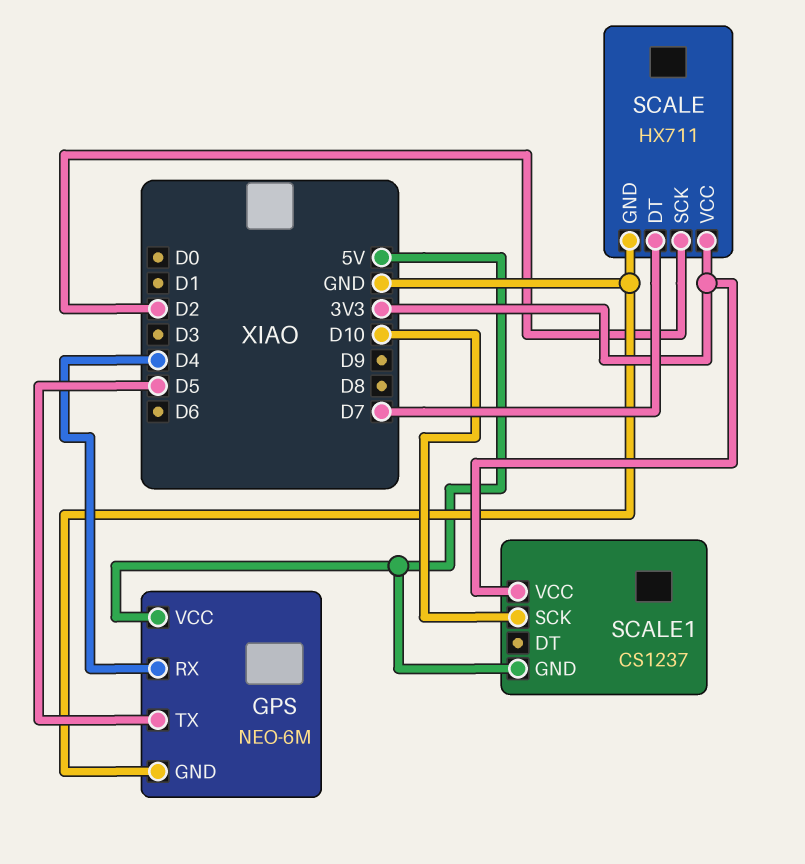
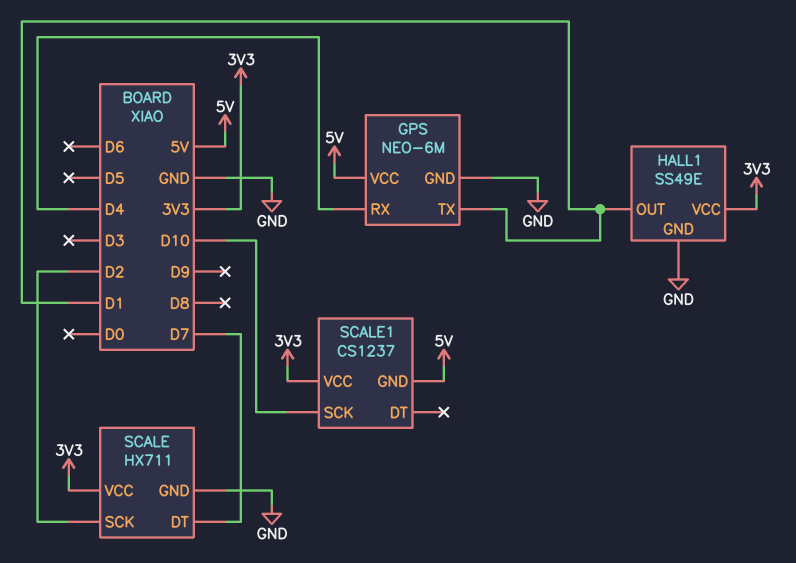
GPS pin TX: D5 -> D1
HALL1: none -> SS49E
HALL1 pin GND: none -> GND
HALL1 pin OUT: none -> D1
HALL1 pin VCC: none -> 3V3

